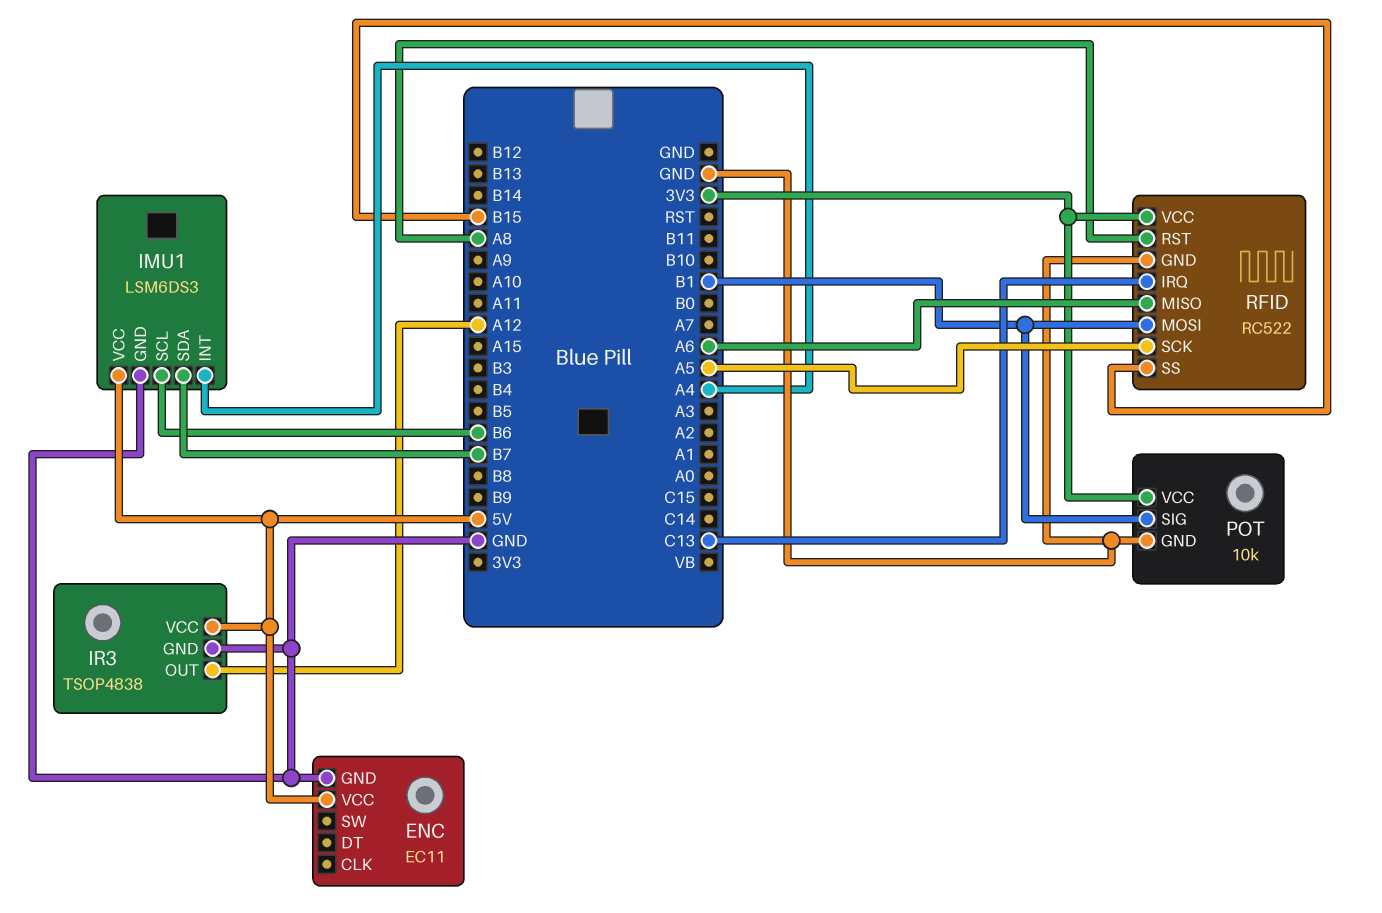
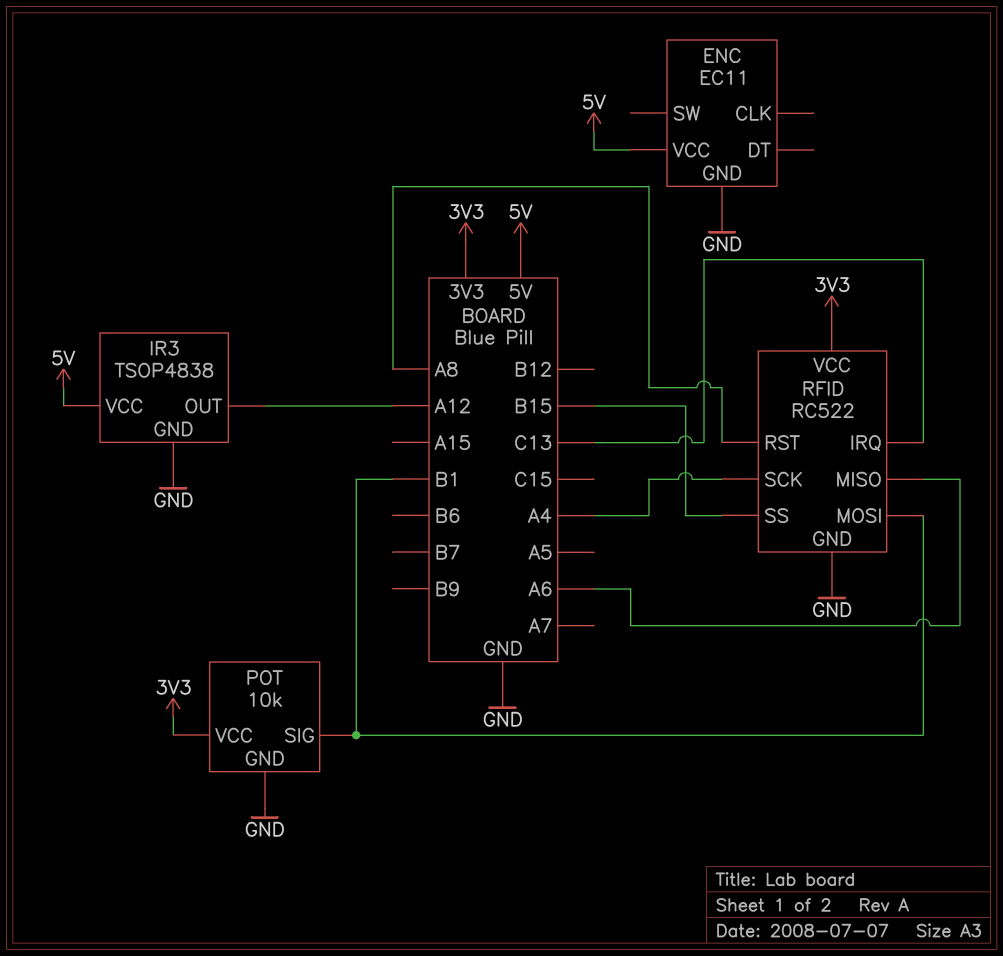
IMU1: LSM6DS3 -> none
IMU1 pin GND: GND -> none
IMU1 pin INT: A4 -> none
IMU1 pin SCL: B6 -> none
IMU1 pin SDA: B7 -> none
IMU1 pin VCC: 5V -> none
RFID pin SCK: A5 -> A4

